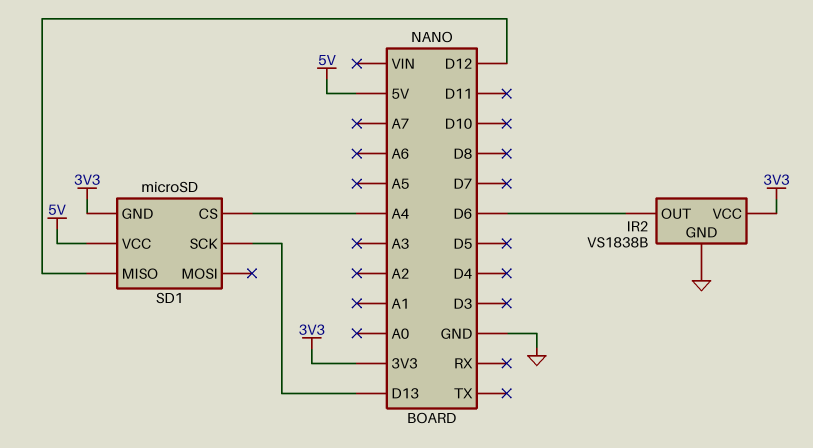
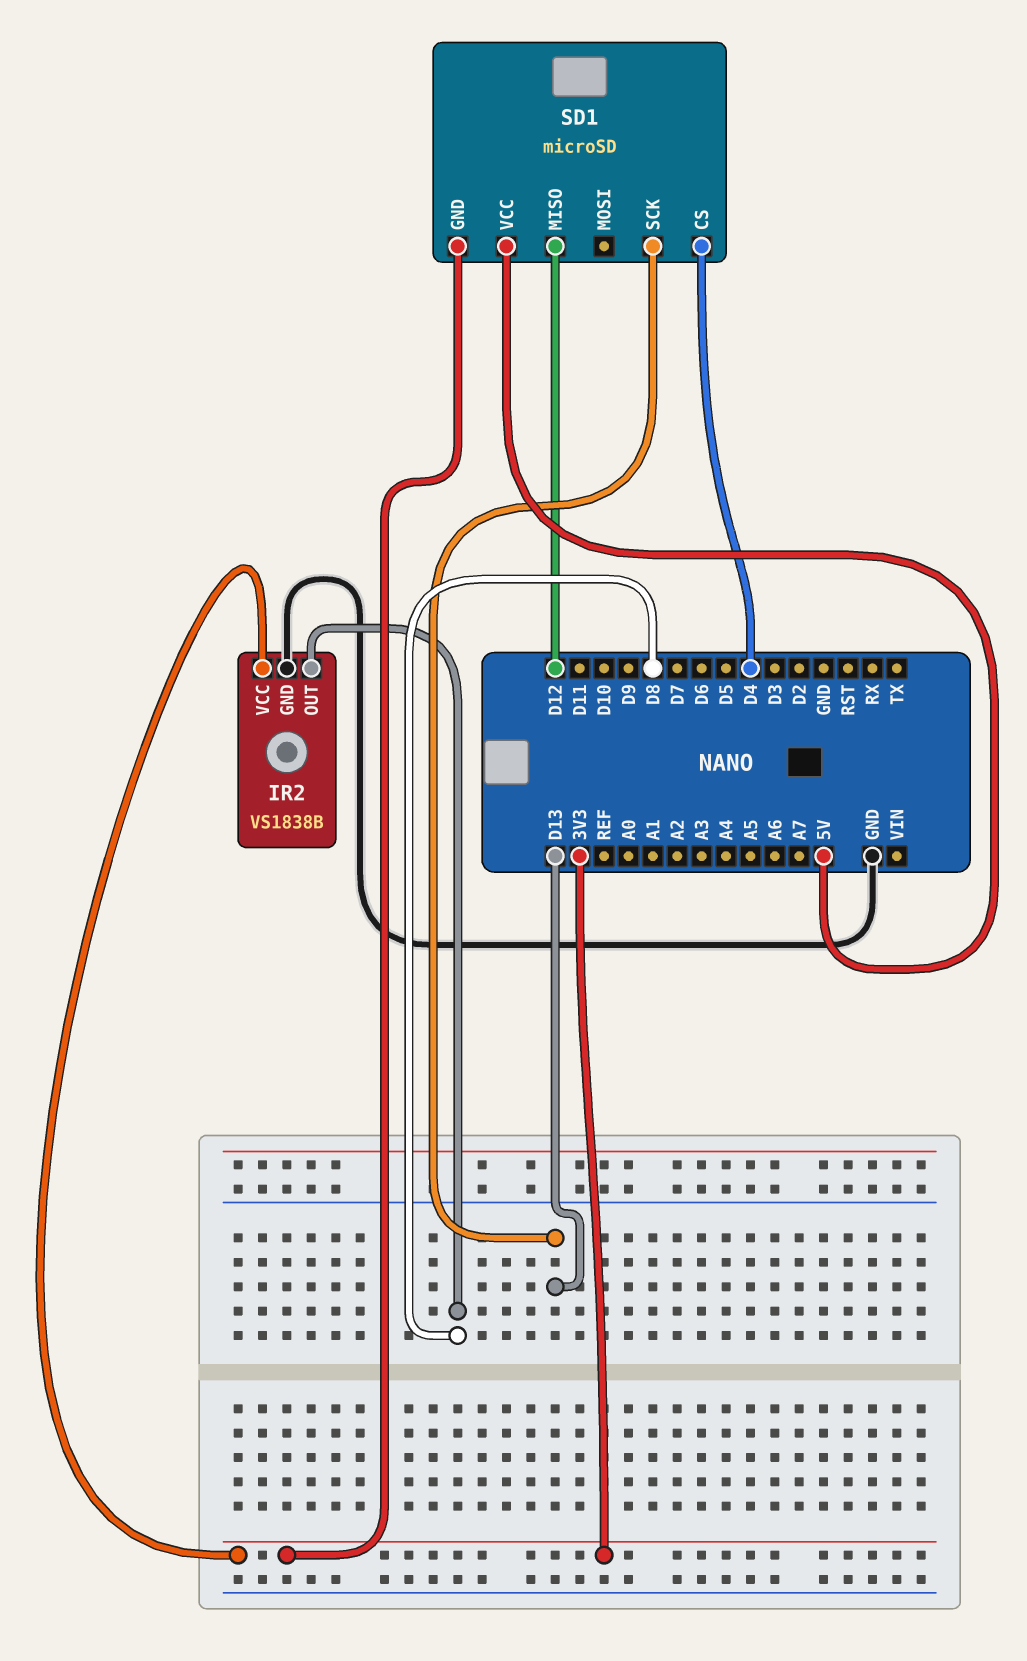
IR2 pin OUT: D6 -> D8
SD1 pin CS: A4 -> D4

